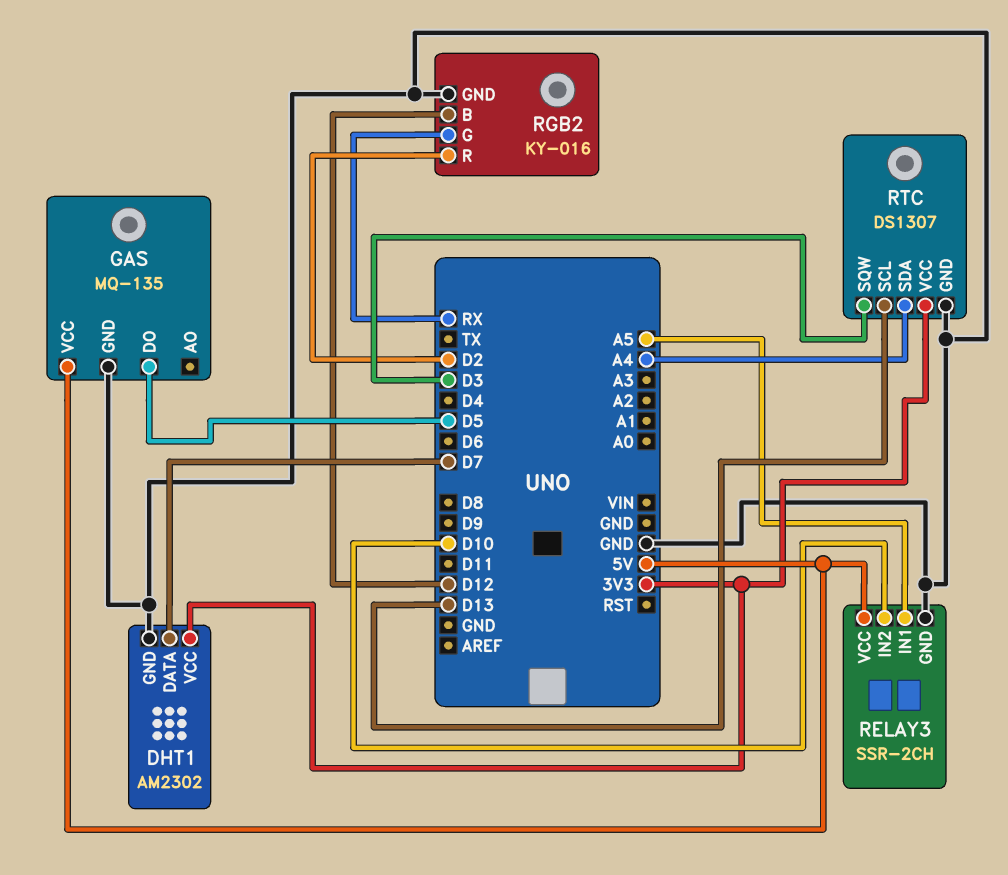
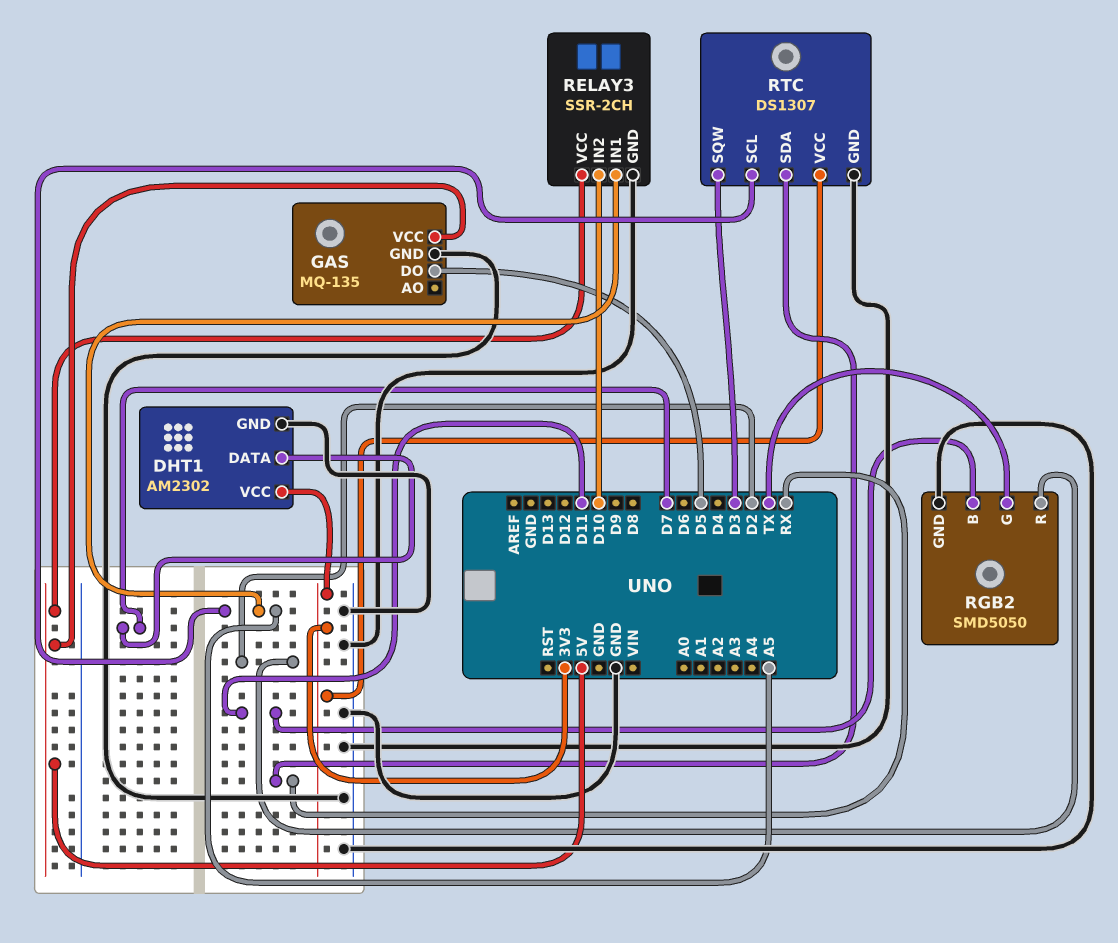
RGB2: KY-016 -> SMD5050
RGB2 pin B: D12 -> D11
RGB2 pin G: RX -> TX
RTC pin SCL: D13 -> A5
RTC pin SDA: A4 -> RX

